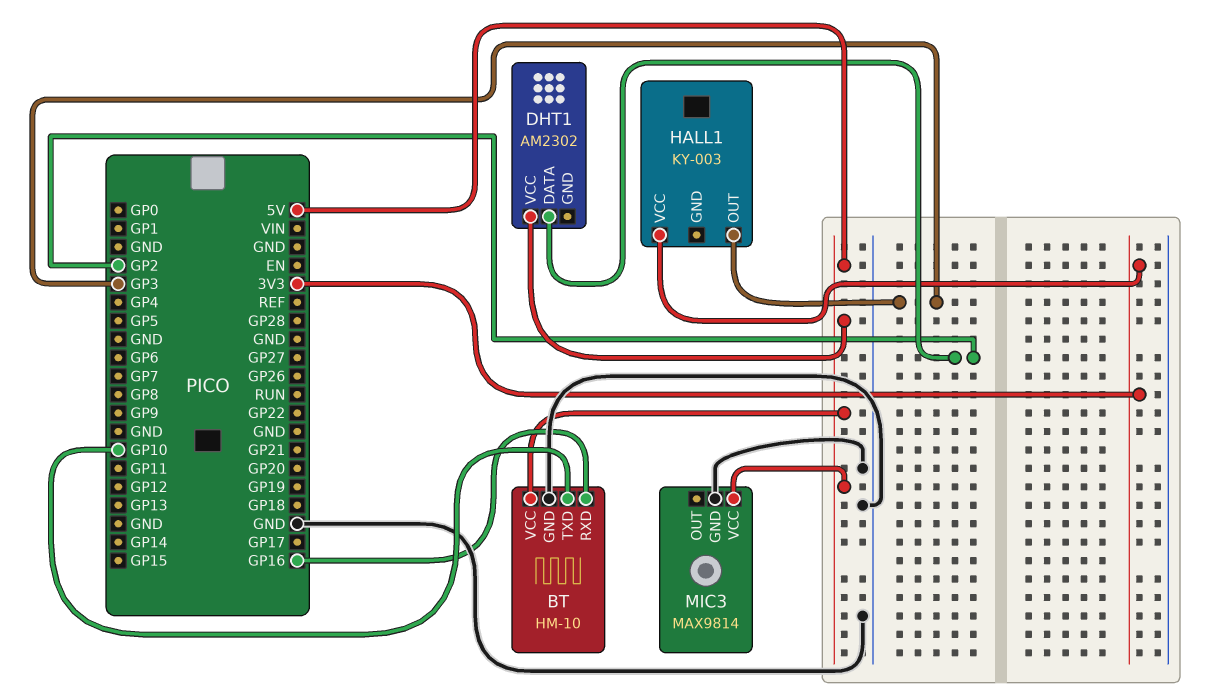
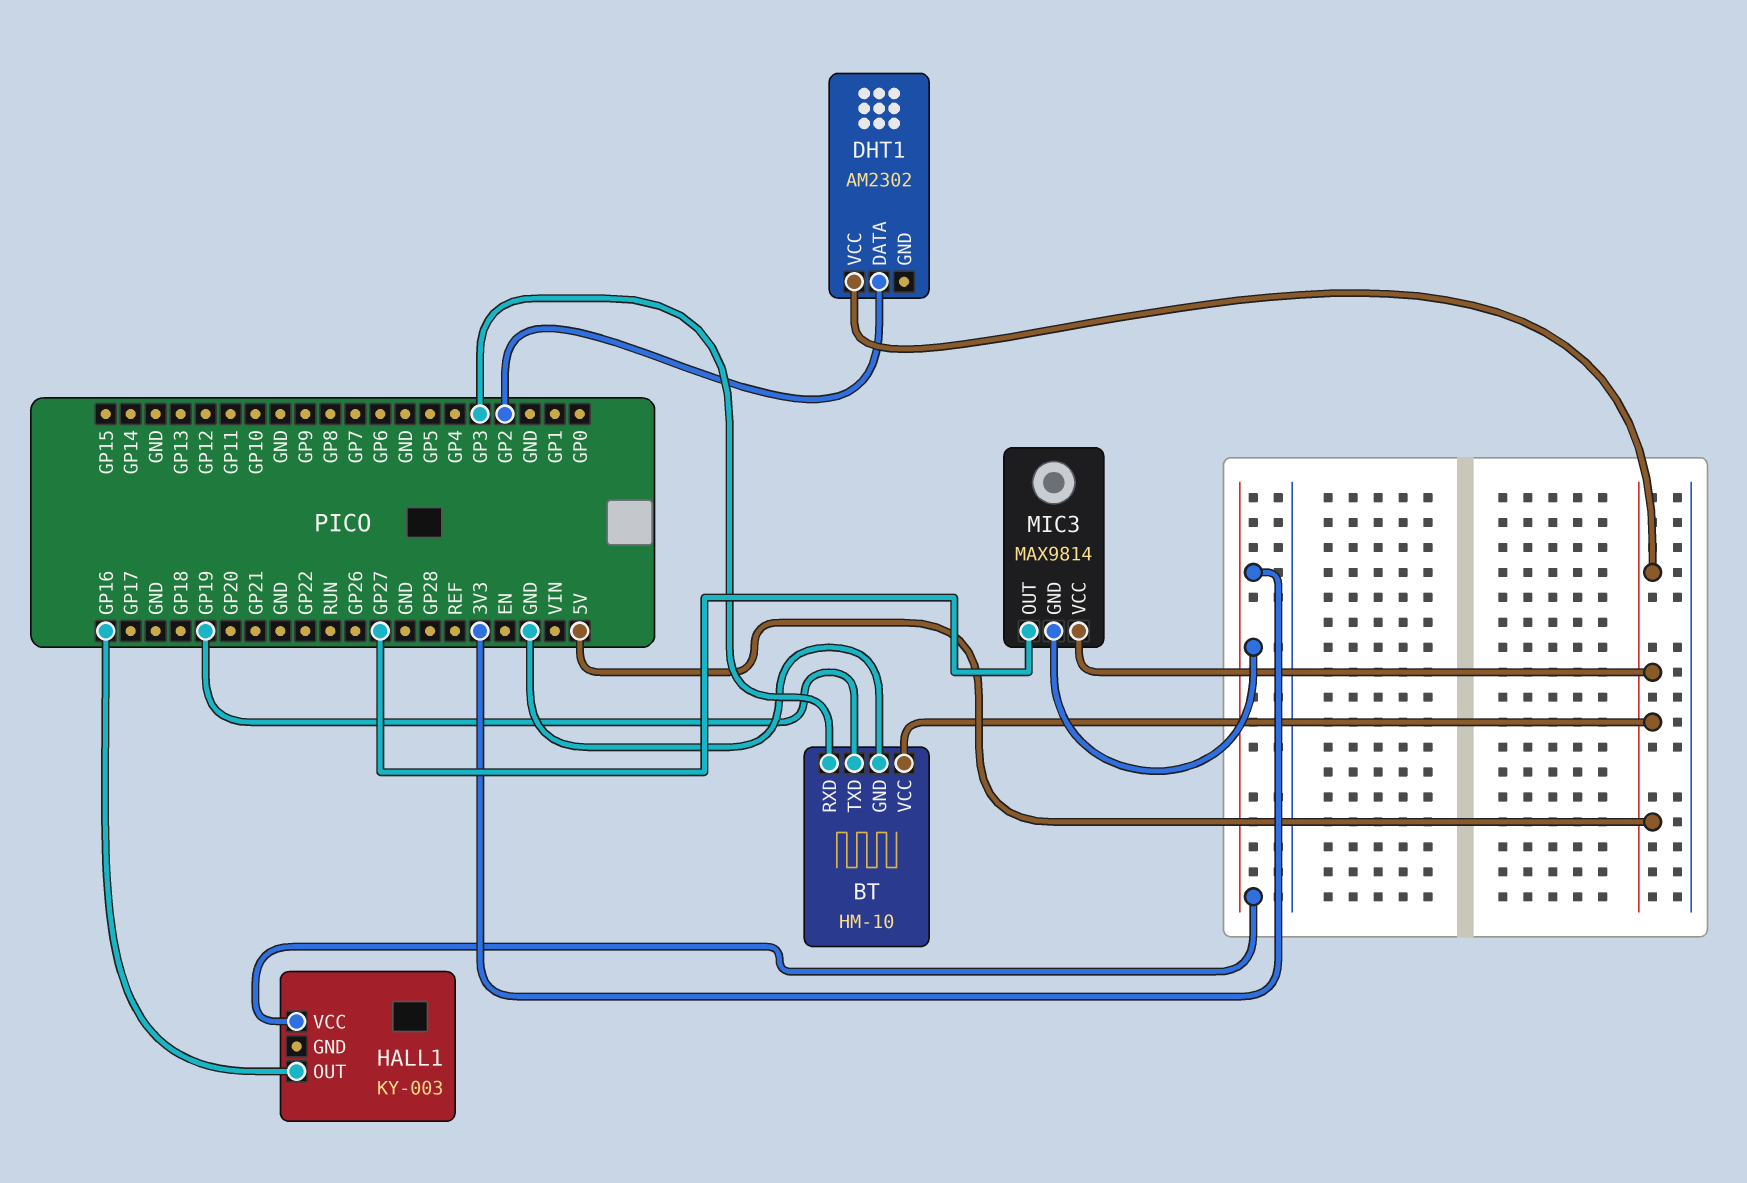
BT pin RXD: GP16 -> GP3
BT pin TXD: GP10 -> GP19
HALL1 pin OUT: GP3 -> GP16
MIC3 pin GND: GND -> 3V3
MIC3 pin OUT: none -> GP27

